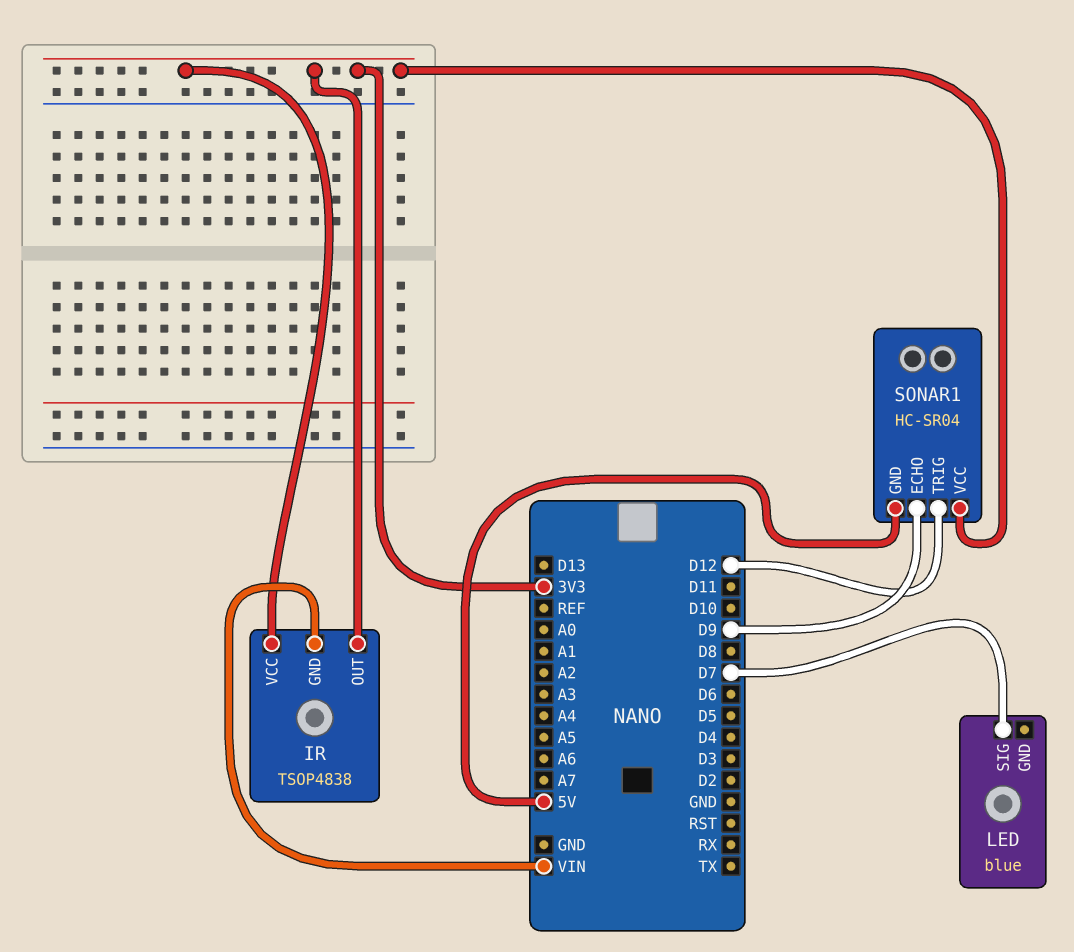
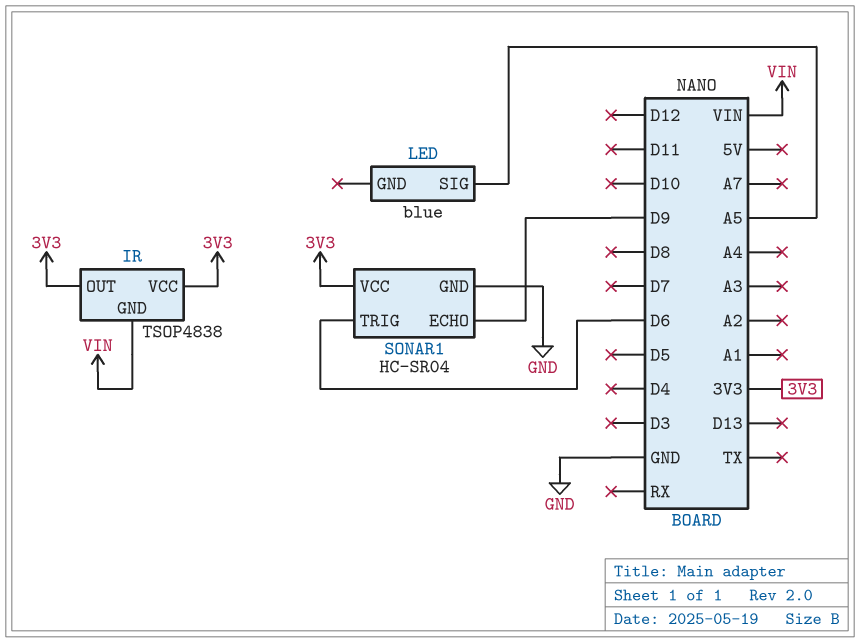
LED pin SIG: D7 -> A5
SONAR1 pin GND: 5V -> GND
SONAR1 pin TRIG: D12 -> D6

